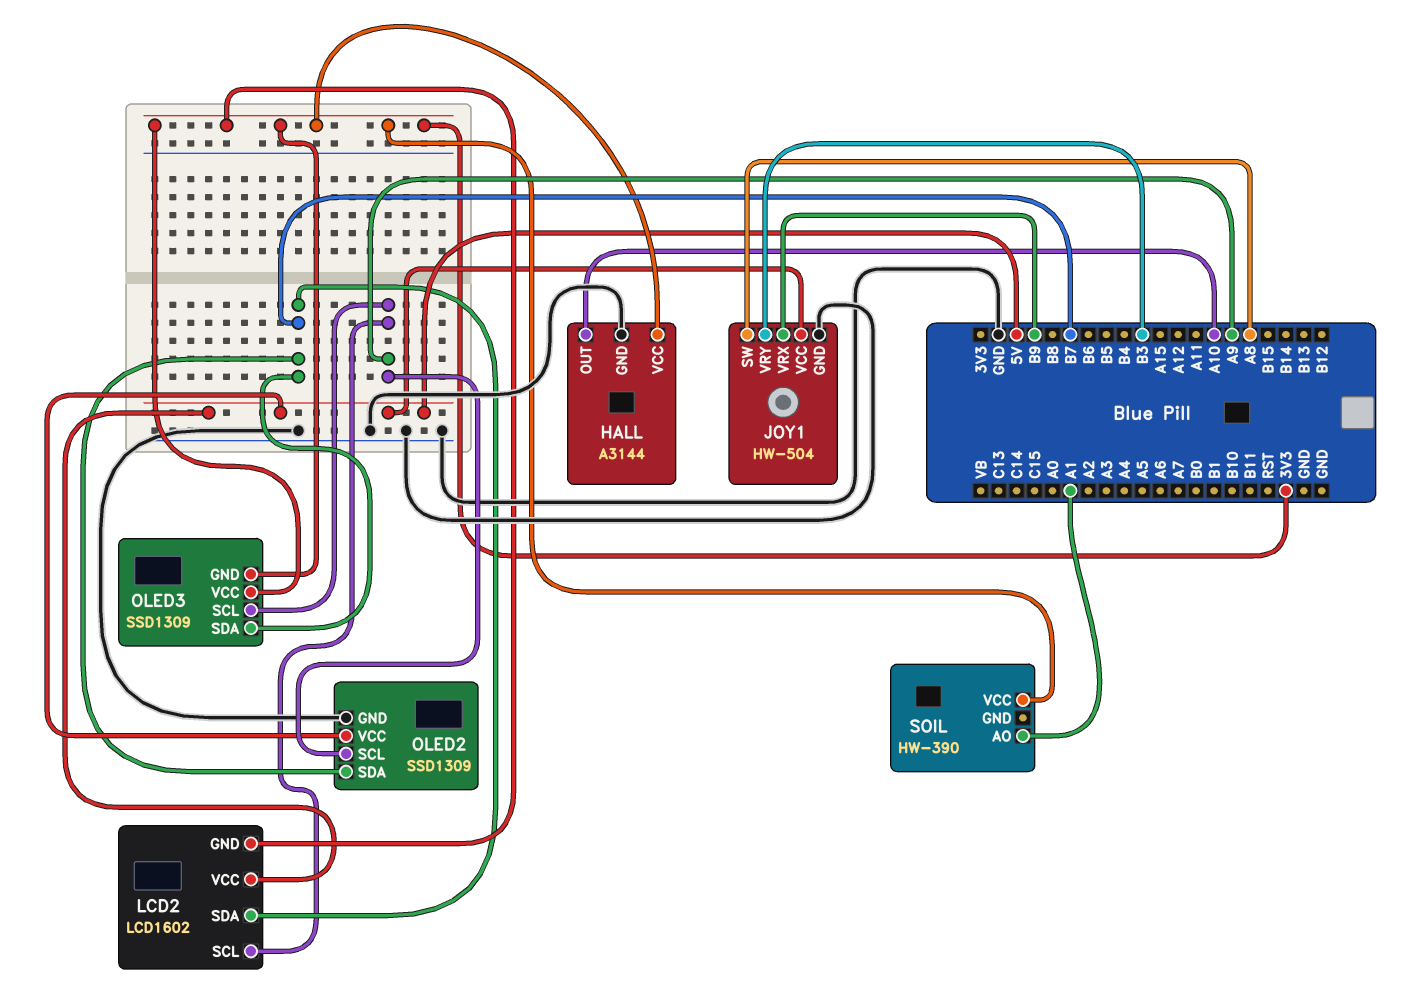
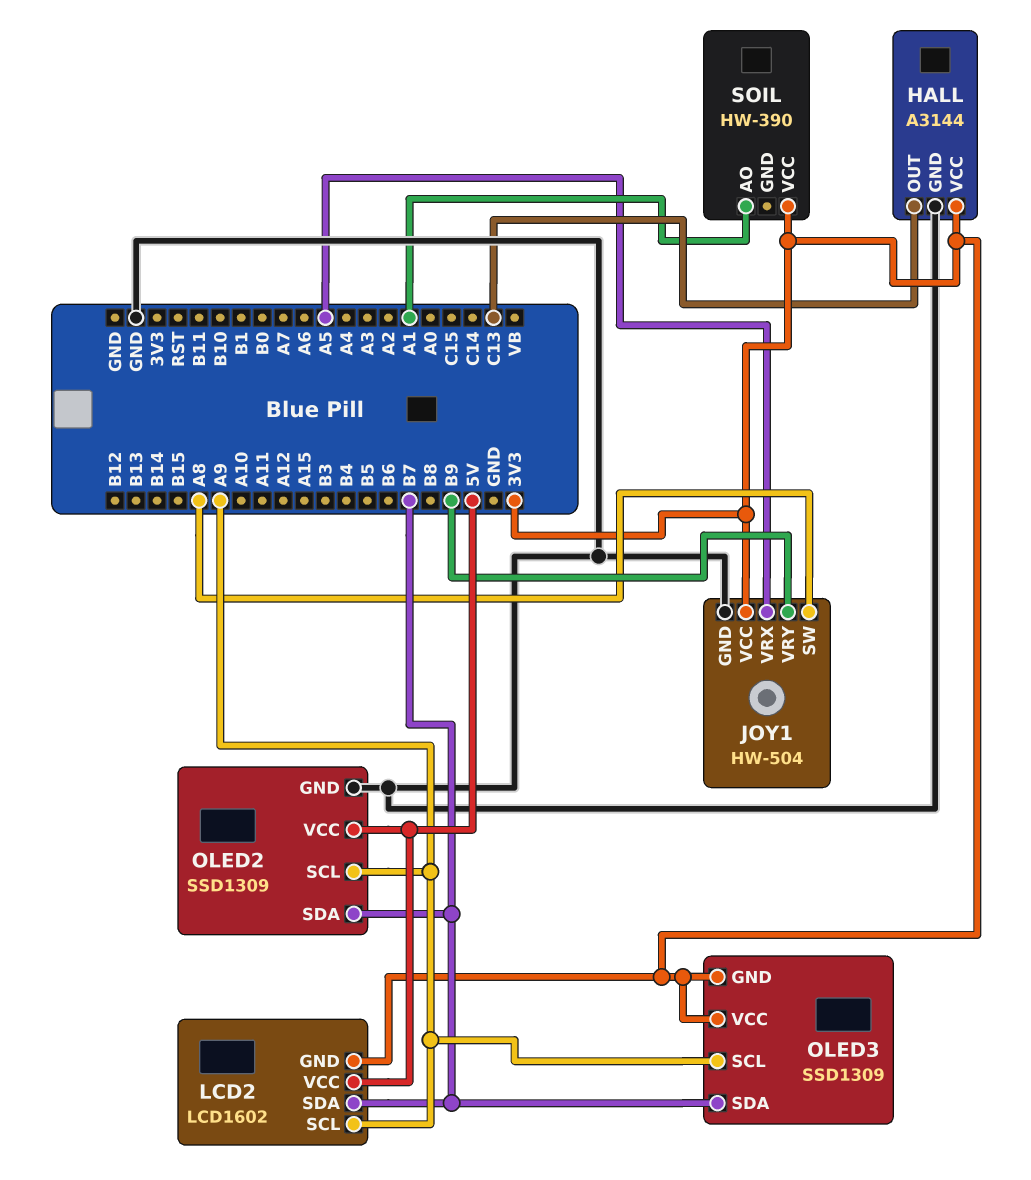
HALL pin OUT: A10 -> C13
JOY1 pin VCC: 5V -> 3V3
JOY1 pin VRX: B9 -> A5
JOY1 pin VRY: B3 -> B9

